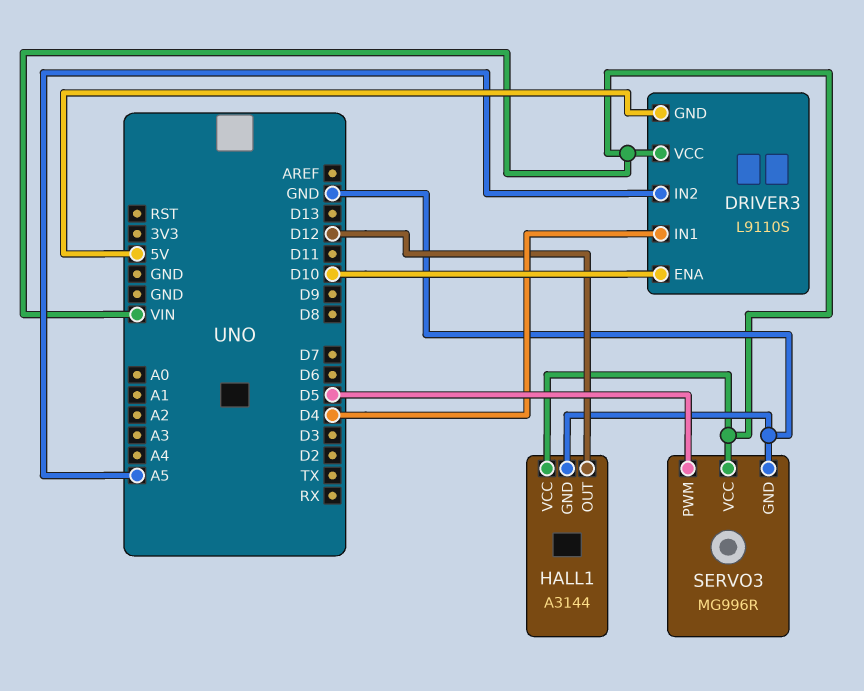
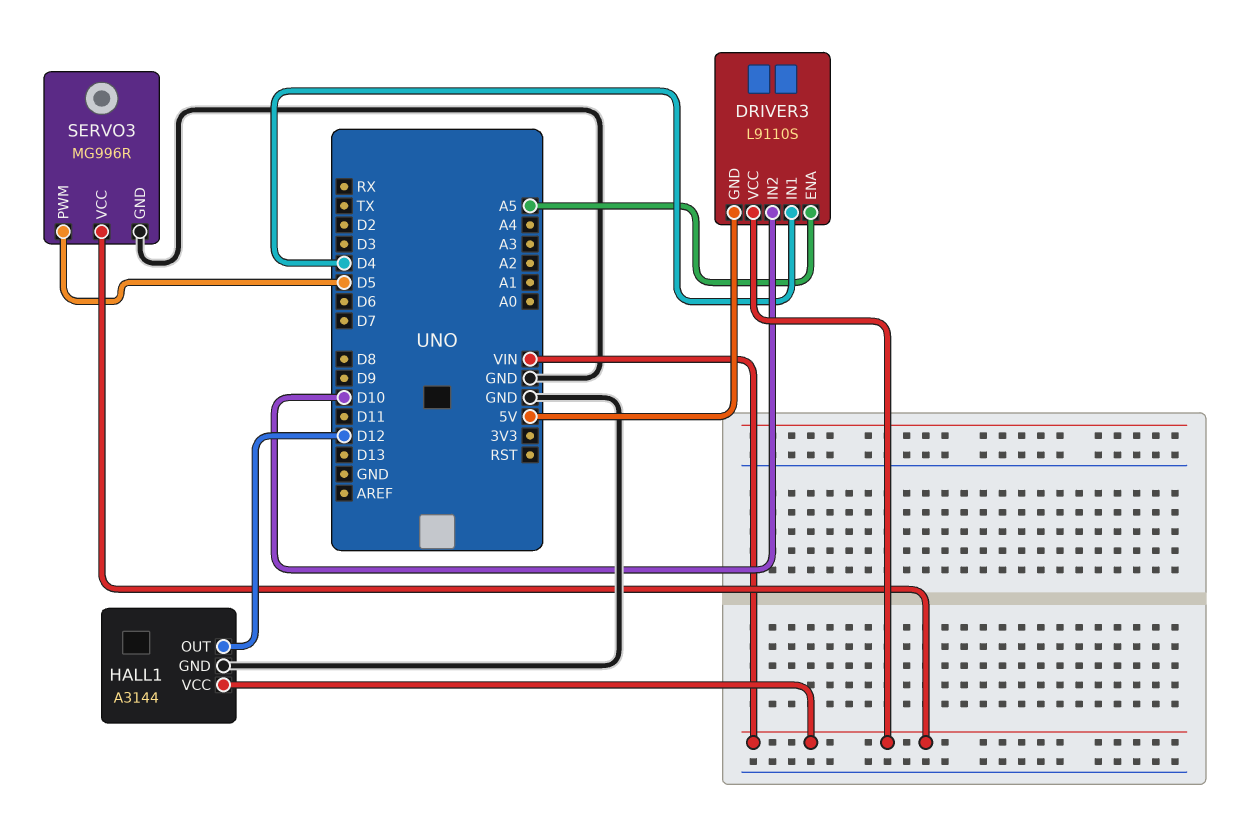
DRIVER3 pin ENA: D10 -> A5
DRIVER3 pin IN2: A5 -> D10

